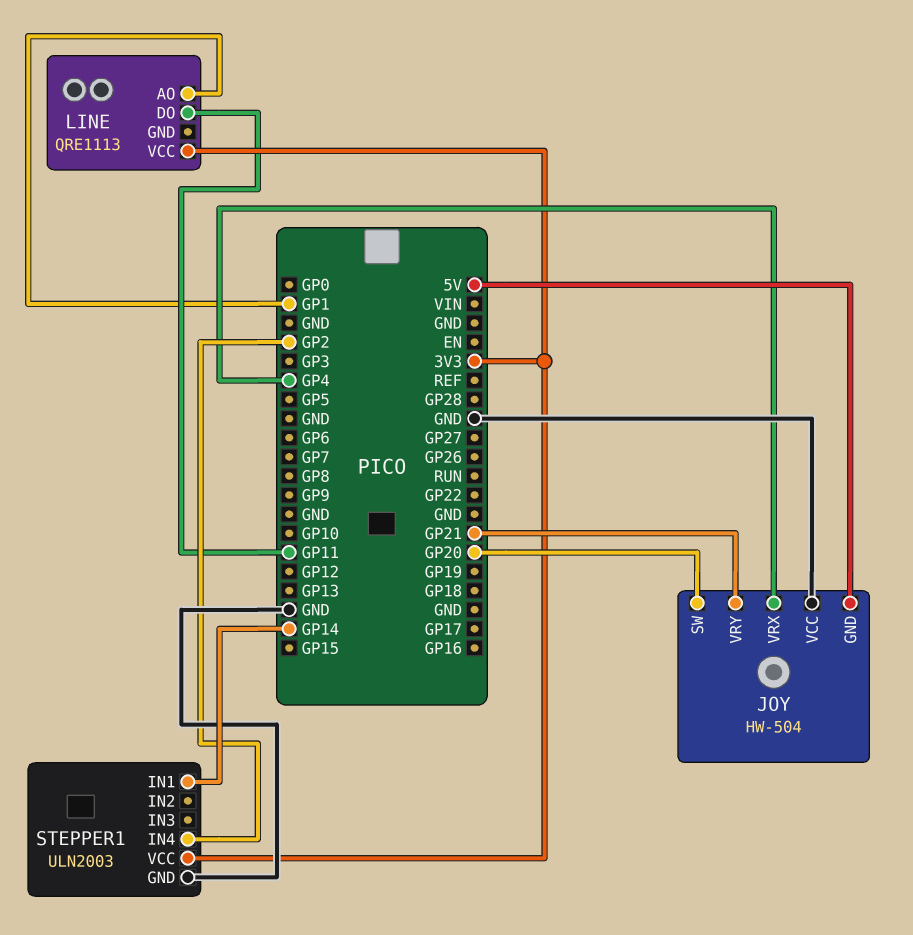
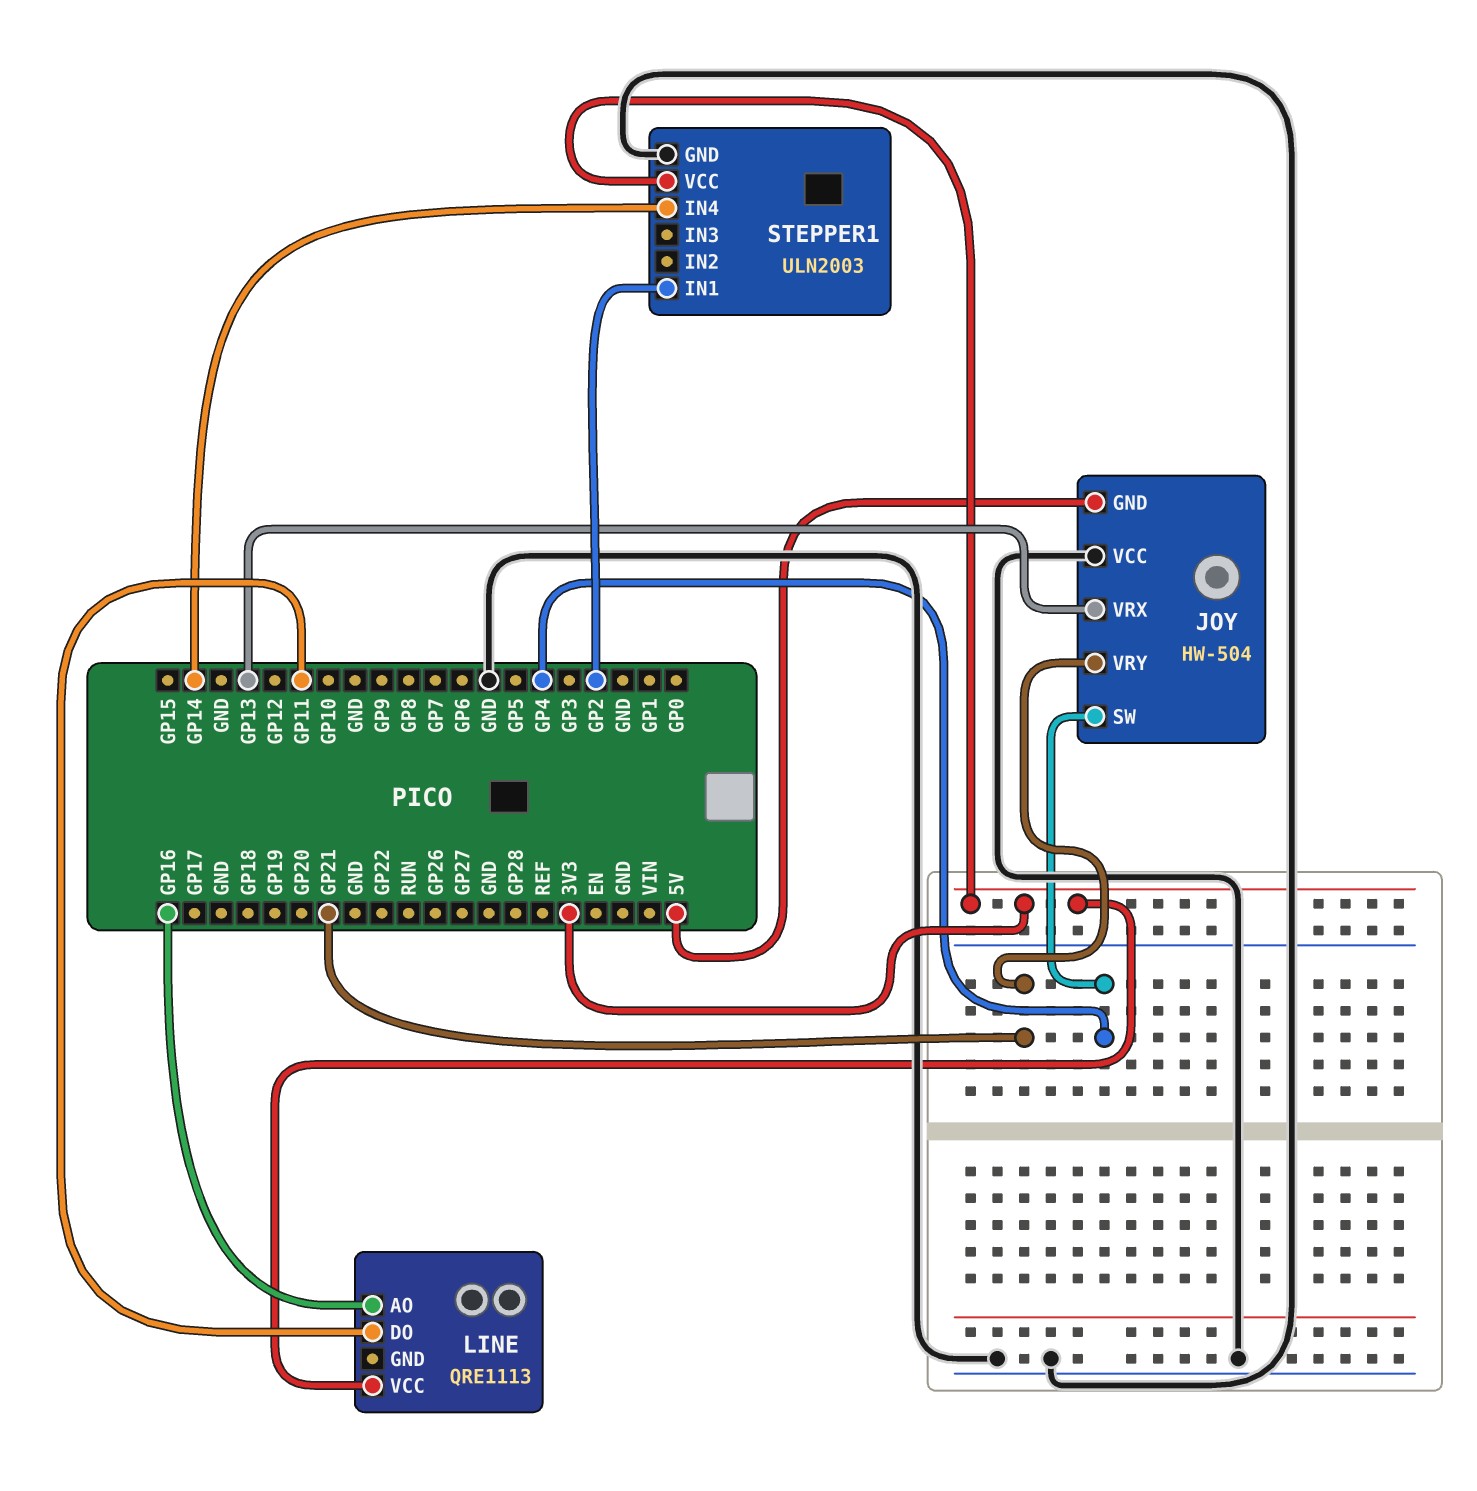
JOY pin SW: GP20 -> GP4
JOY pin VRX: GP4 -> GP13
LINE pin AO: GP1 -> GP16
STEPPER1 pin IN1: GP14 -> GP2
STEPPER1 pin IN4: GP2 -> GP14

